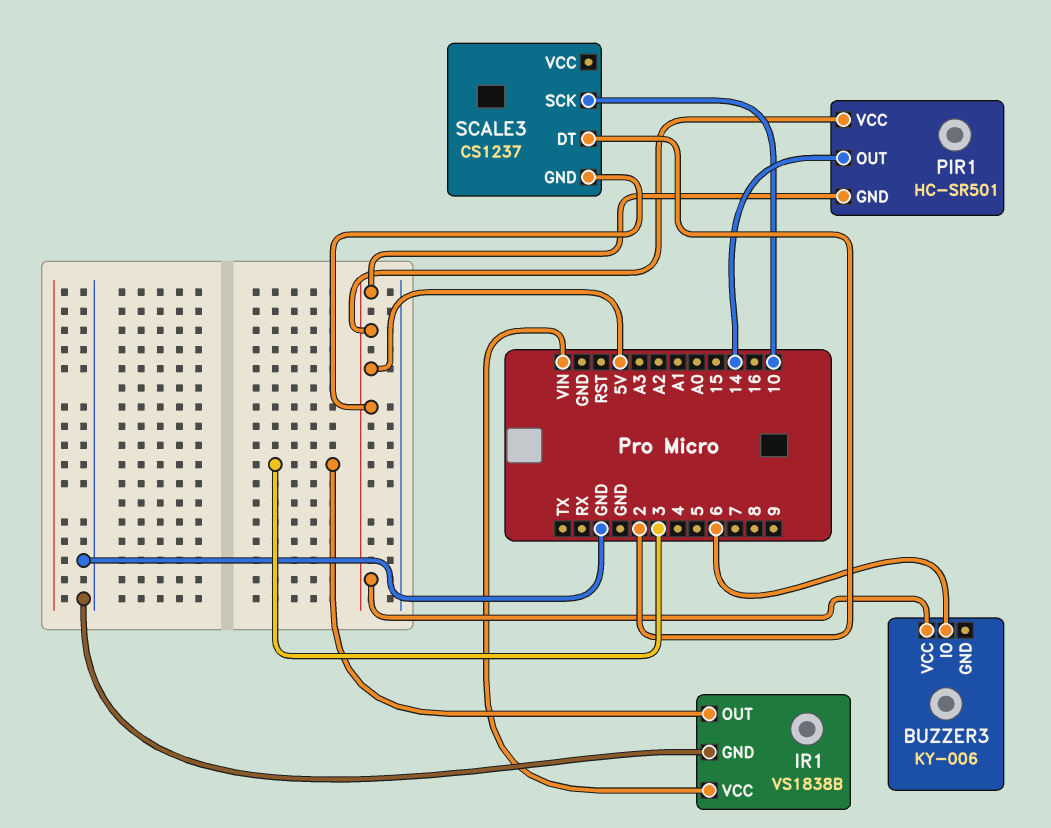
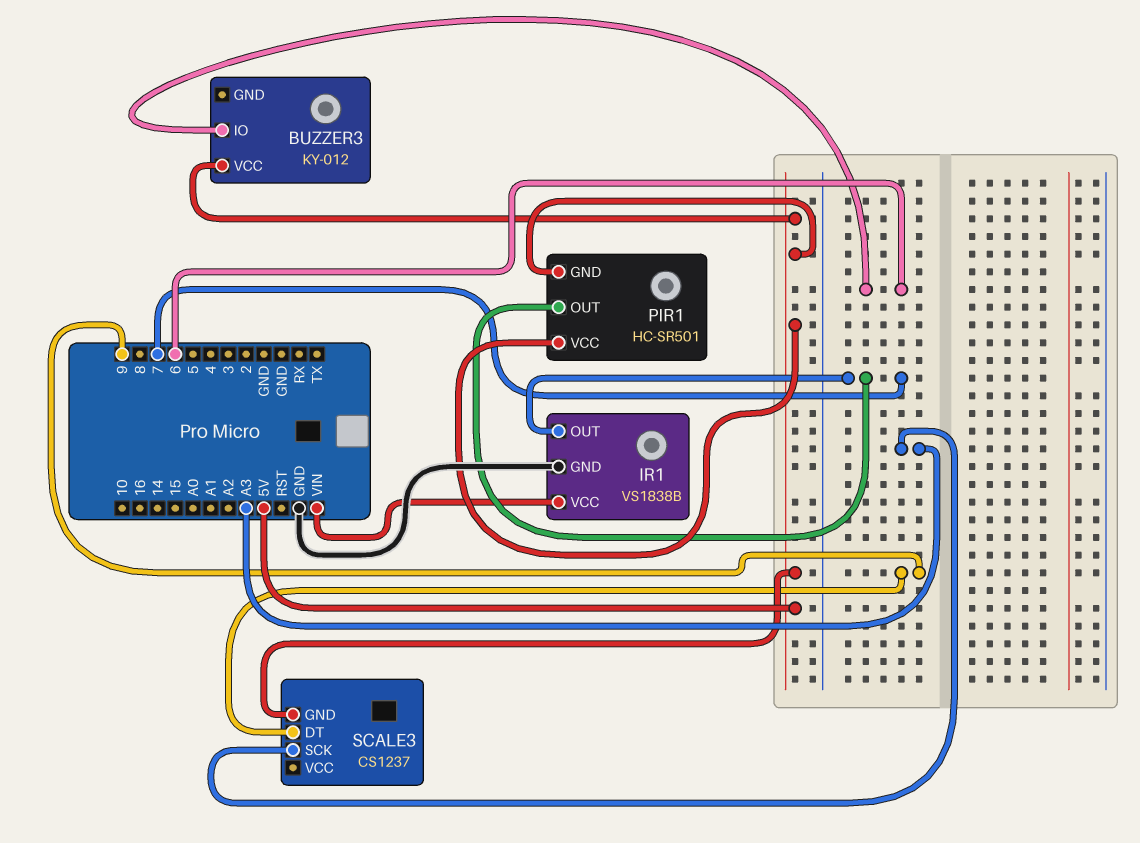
BUZZER3: KY-006 -> KY-012
IR1 pin OUT: 3 -> 7
PIR1 pin OUT: 14 -> 7
SCALE3 pin DT: 2 -> 9
SCALE3 pin SCK: 10 -> A3

